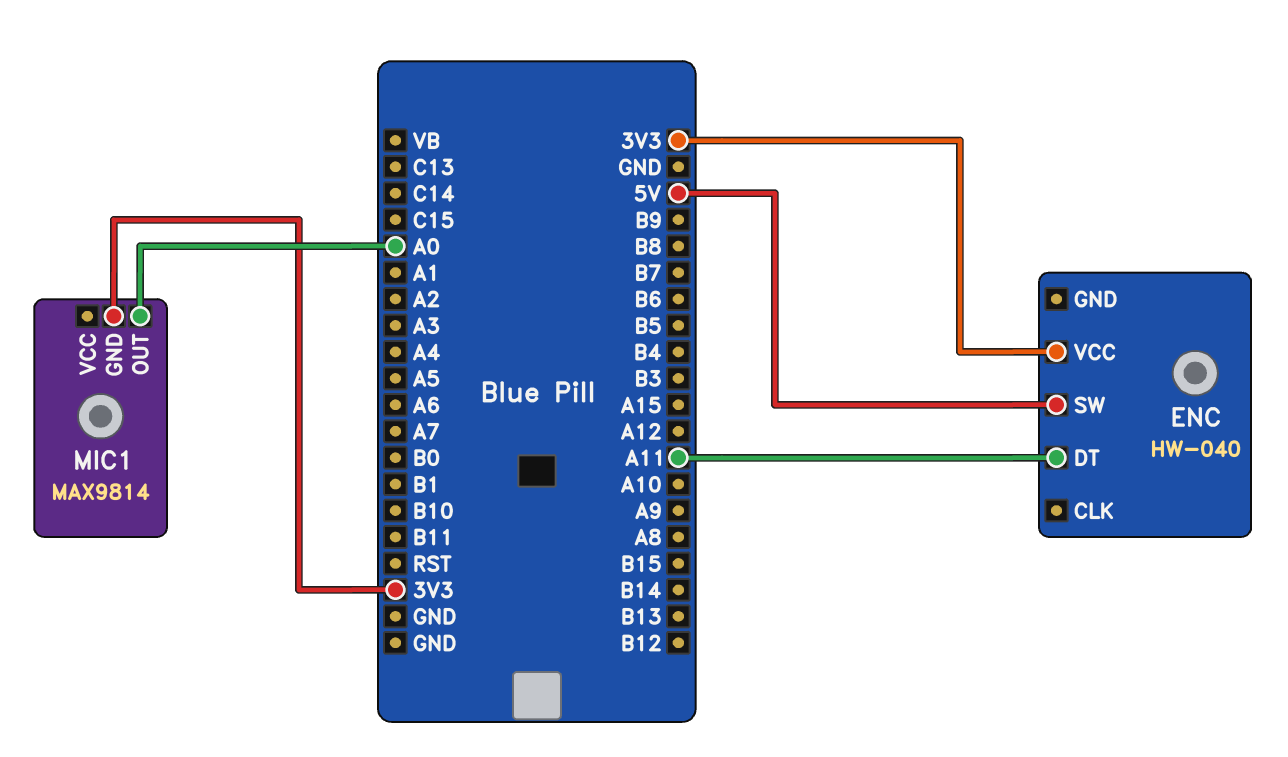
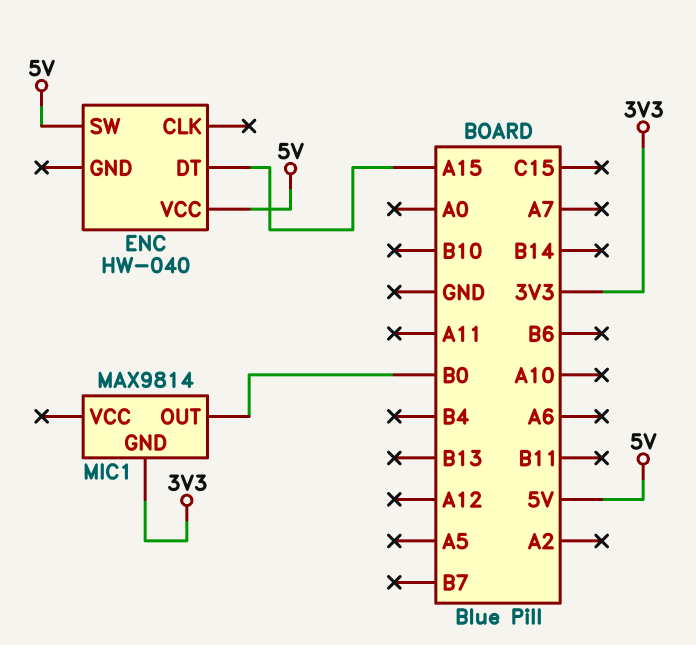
ENC pin DT: A11 -> A15
ENC pin VCC: 3V3 -> 5V
MIC1 pin OUT: A0 -> B0

